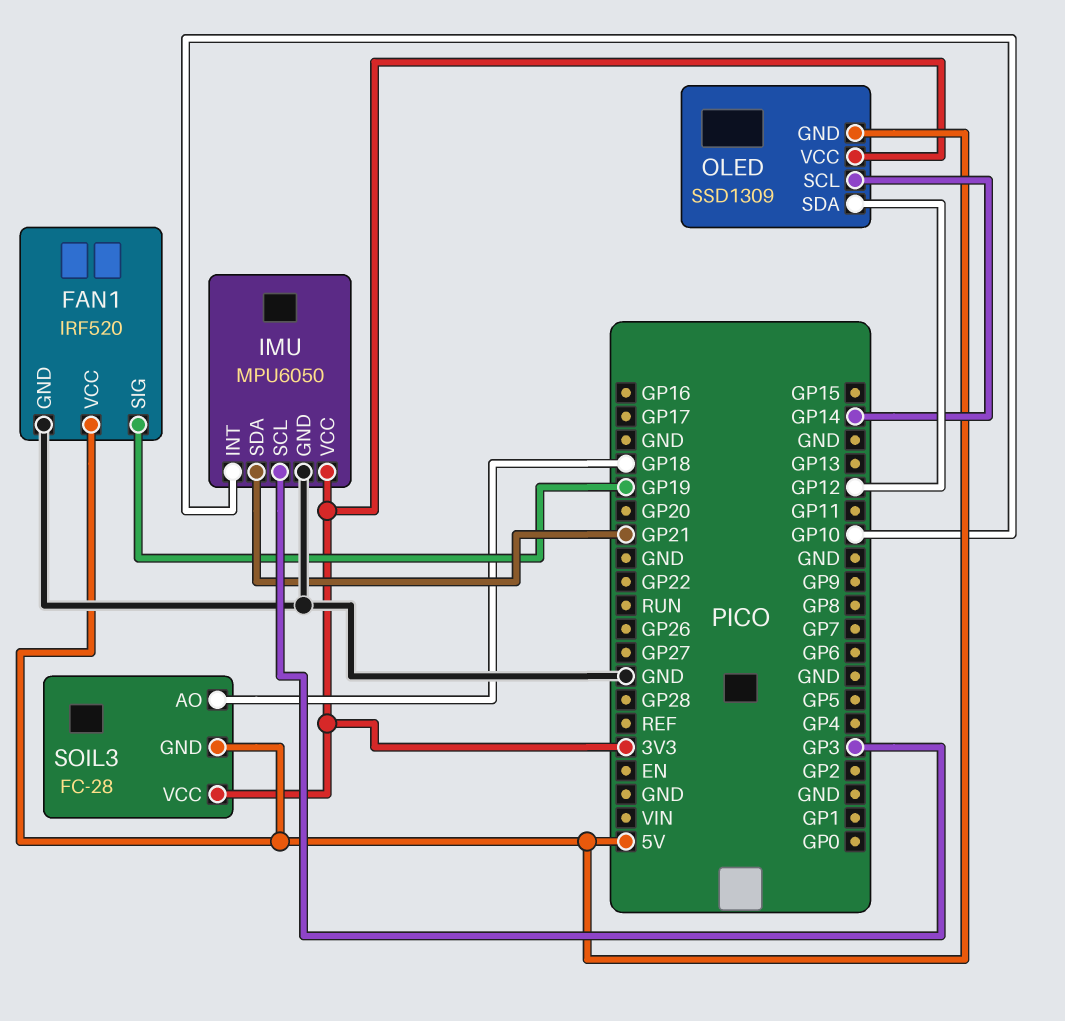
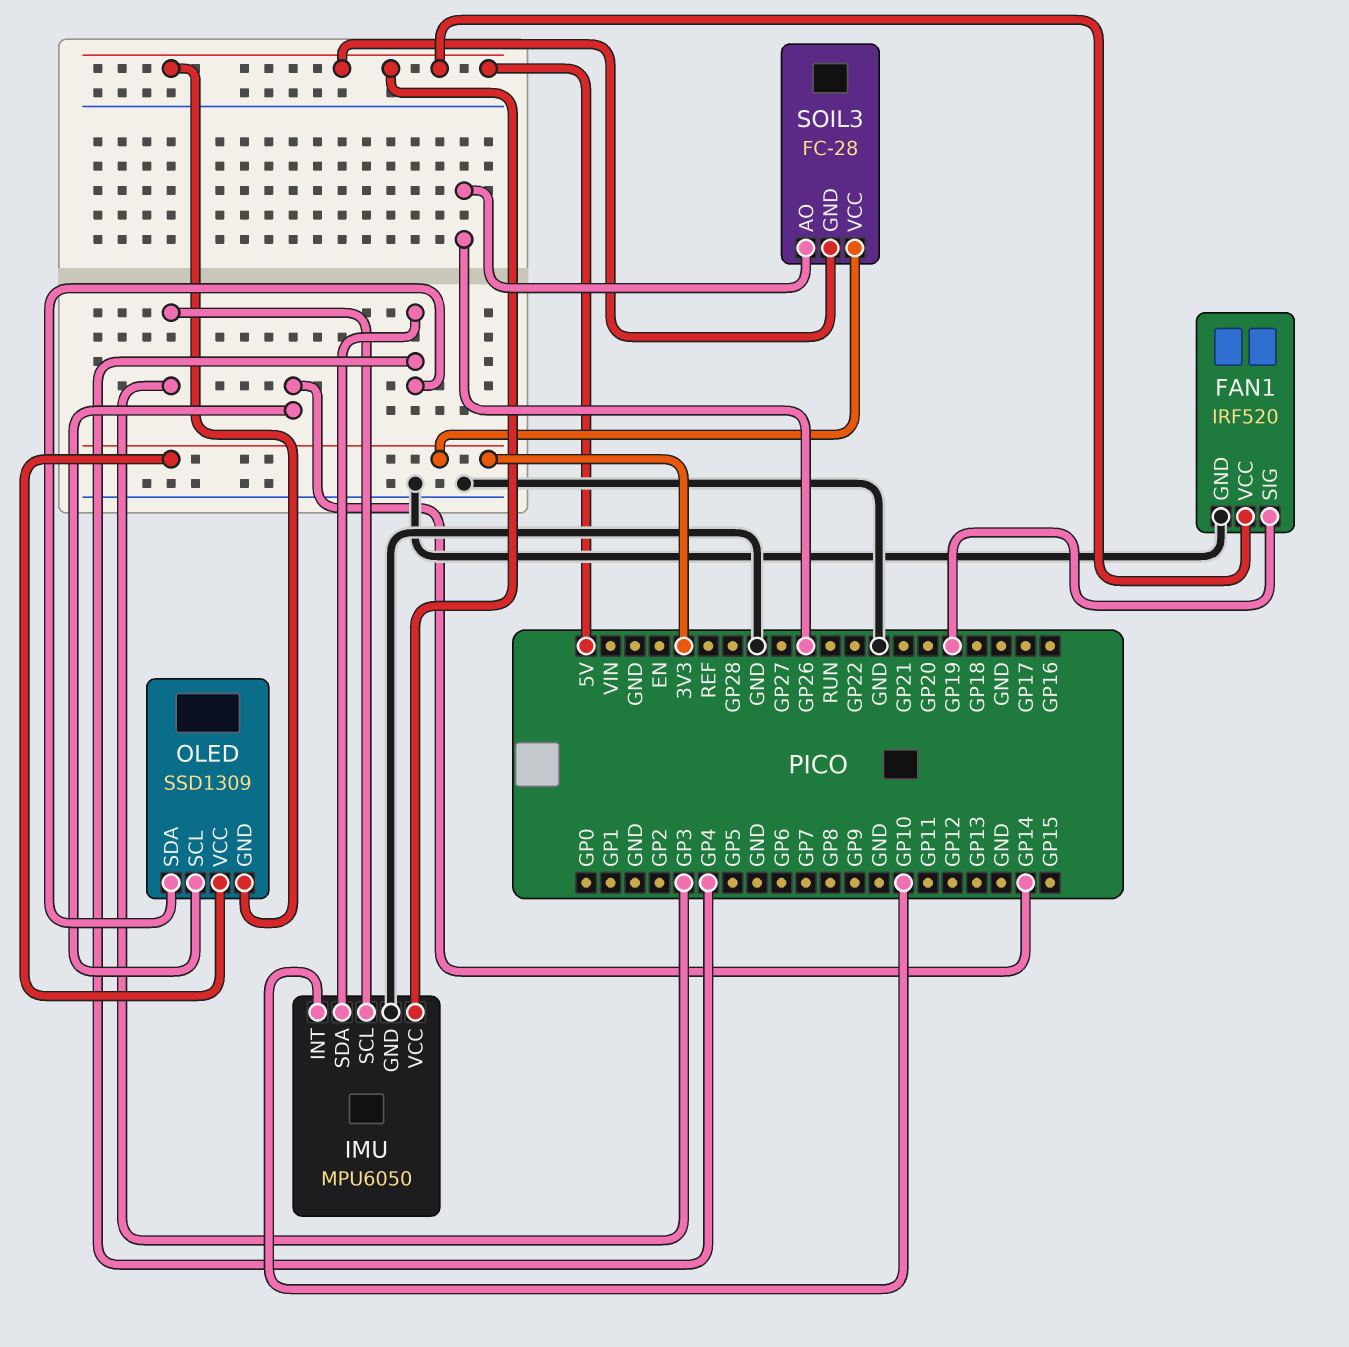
IMU pin SDA: GP21 -> GP4
IMU pin VCC: 3V3 -> 5V
OLED pin SDA: GP12 -> GP4
SOIL3 pin AO: GP18 -> GP26

